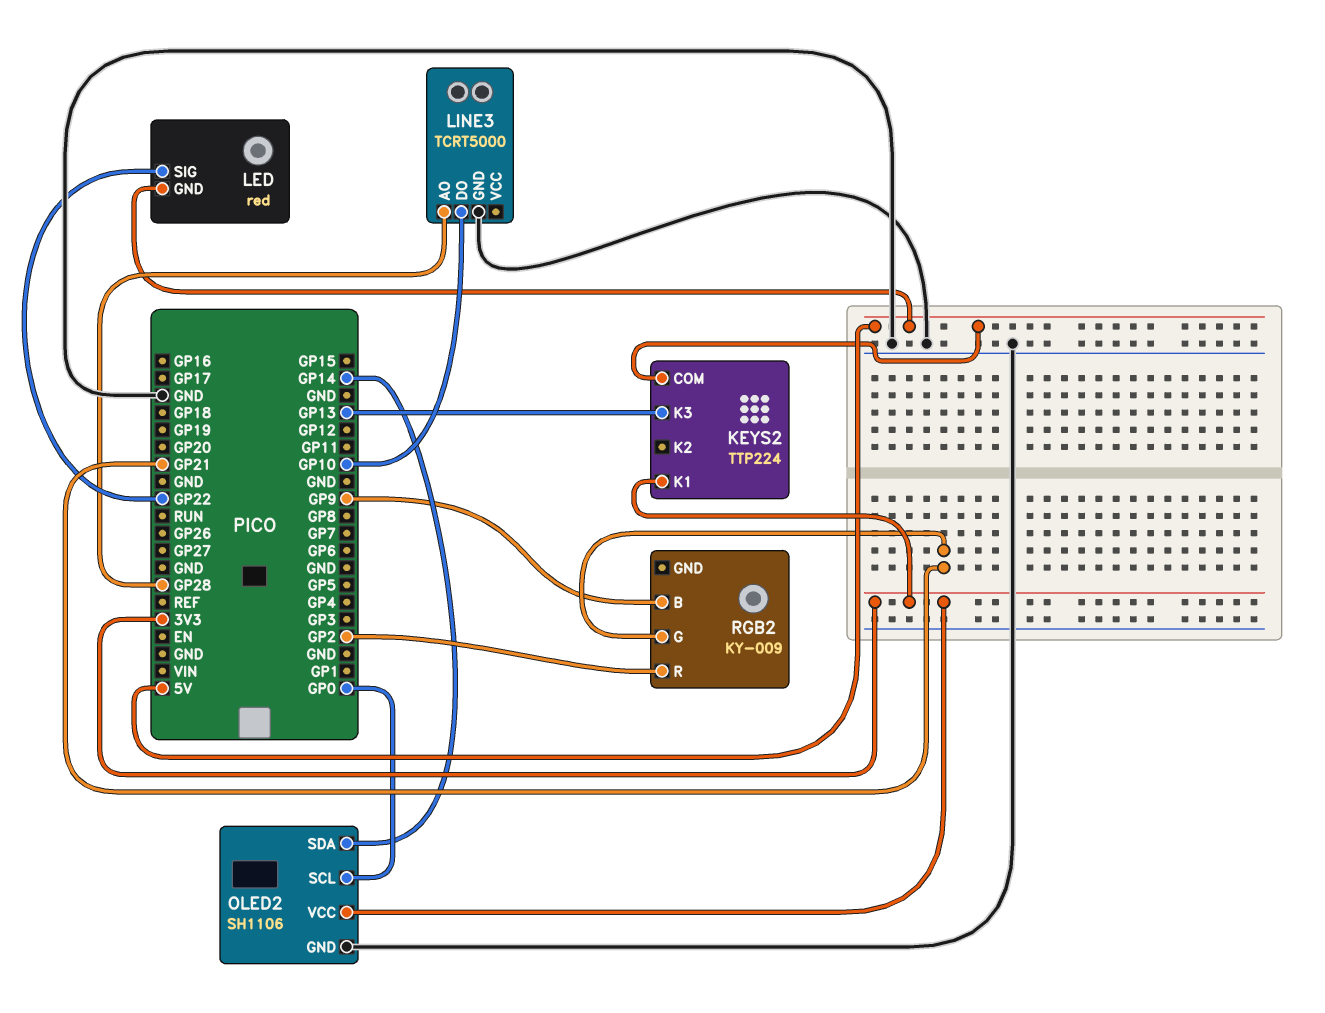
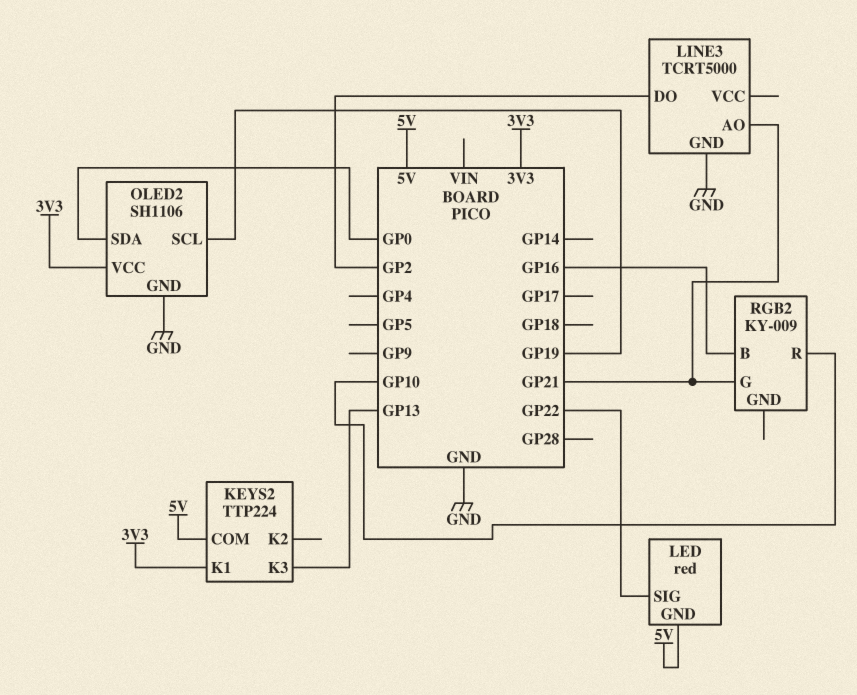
LINE3 pin AO: GP28 -> GP21
LINE3 pin DO: GP10 -> GP2
OLED2 pin SCL: GP0 -> GP19
OLED2 pin SDA: GP14 -> GP0
RGB2 pin B: GP9 -> GP16
RGB2 pin R: GP2 -> GP10

